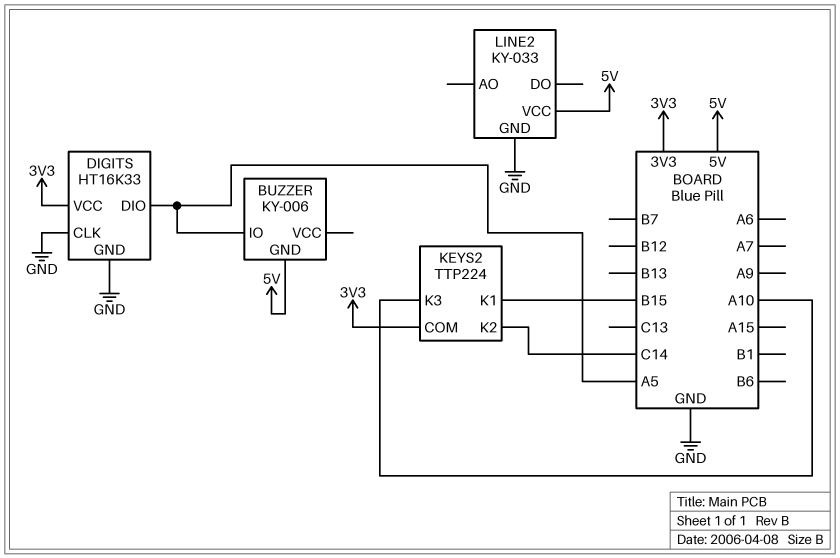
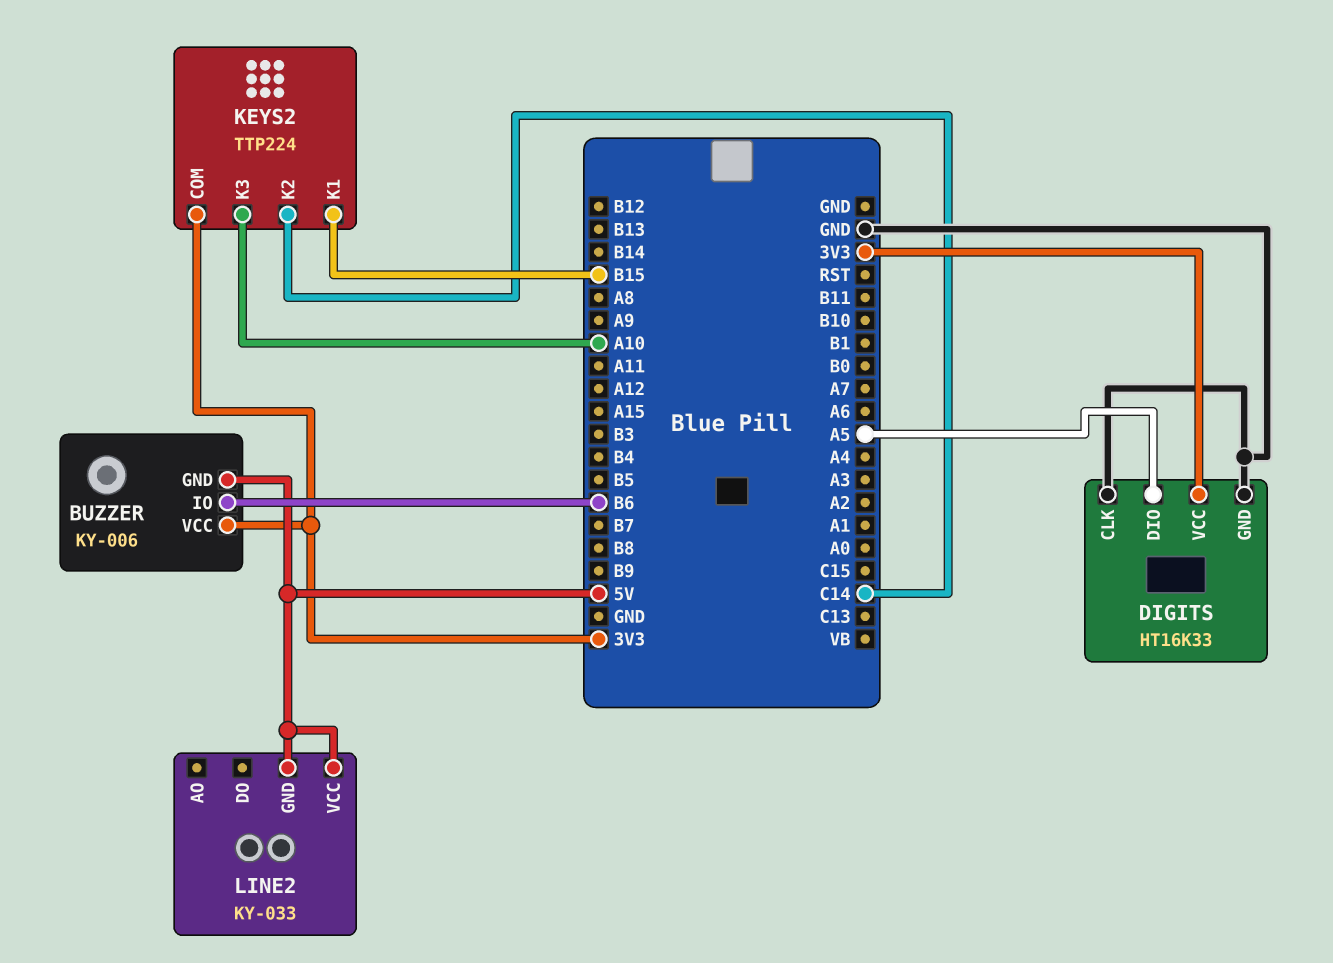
BUZZER pin IO: A5 -> B6
BUZZER pin VCC: none -> 3V3
LINE2 pin GND: GND -> 5V

